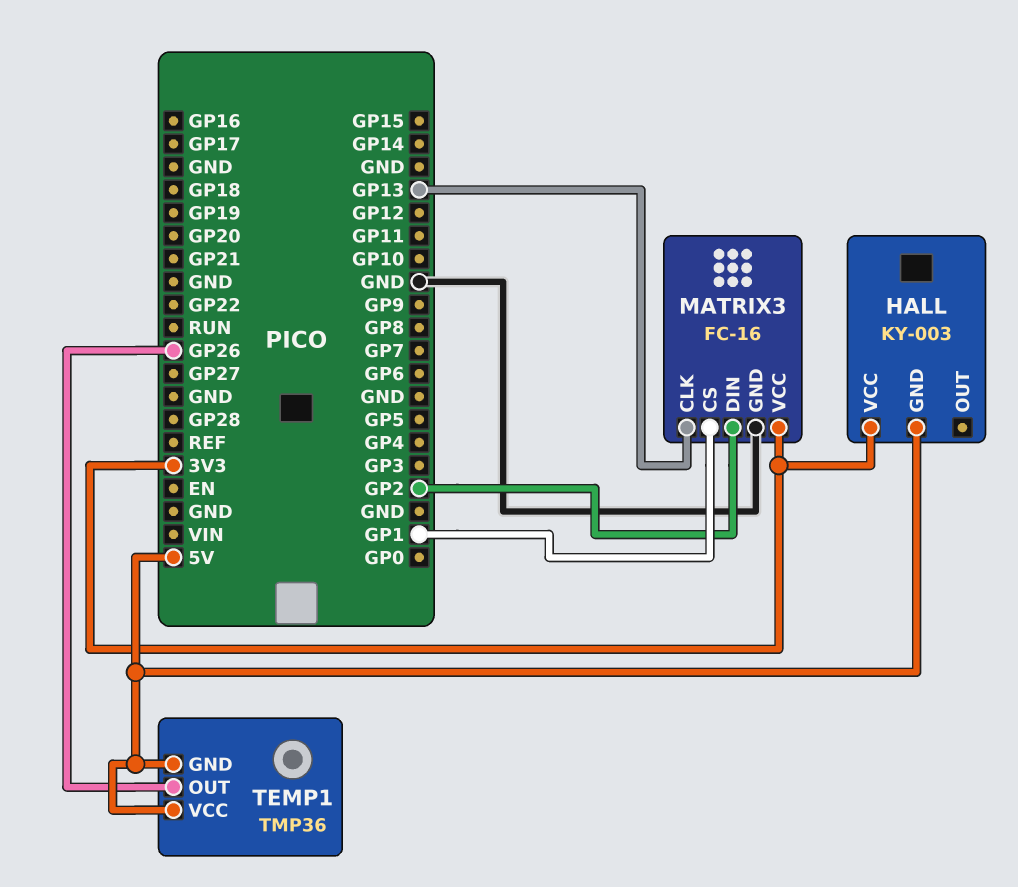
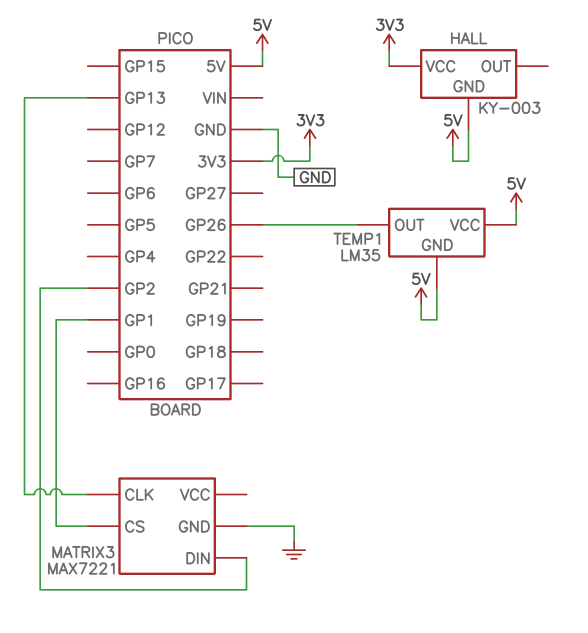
MATRIX3: FC-16 -> MAX7221
MATRIX3 pin VCC: 3V3 -> none
TEMP1: TMP36 -> LM35

